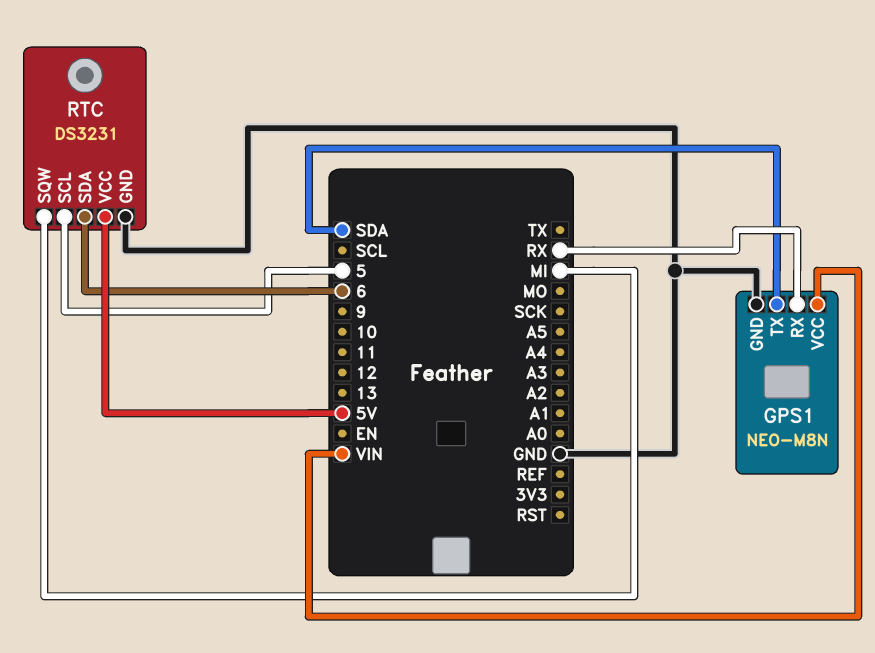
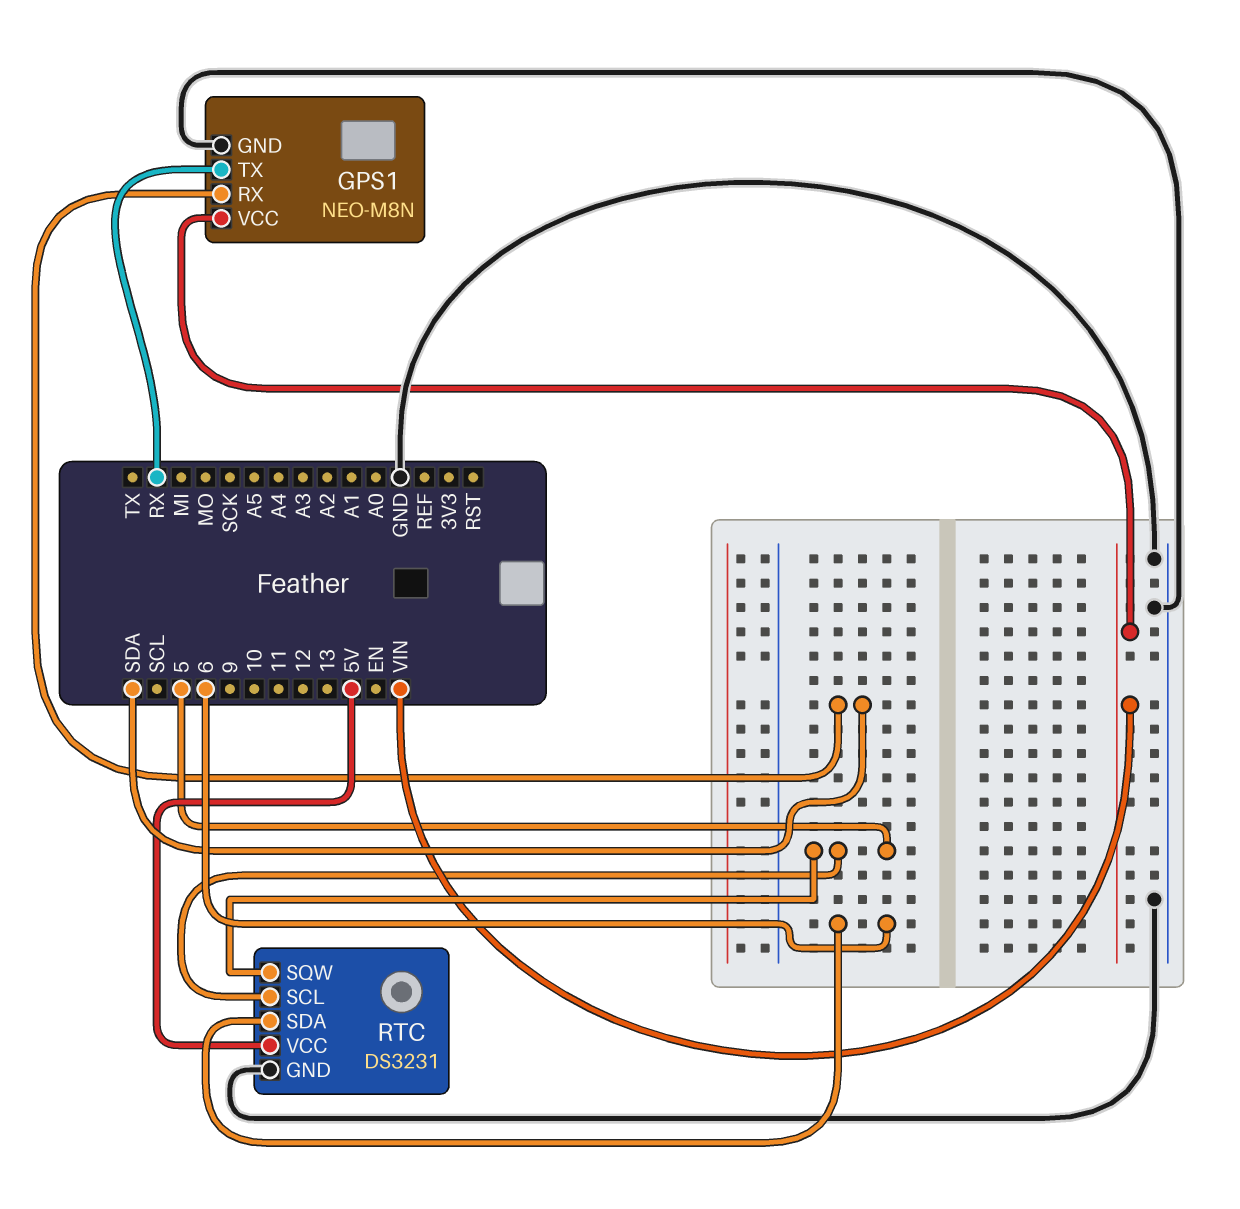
GPS1 pin RX: RX -> SDA
GPS1 pin TX: SDA -> RX
RTC pin SQW: MI -> 5

